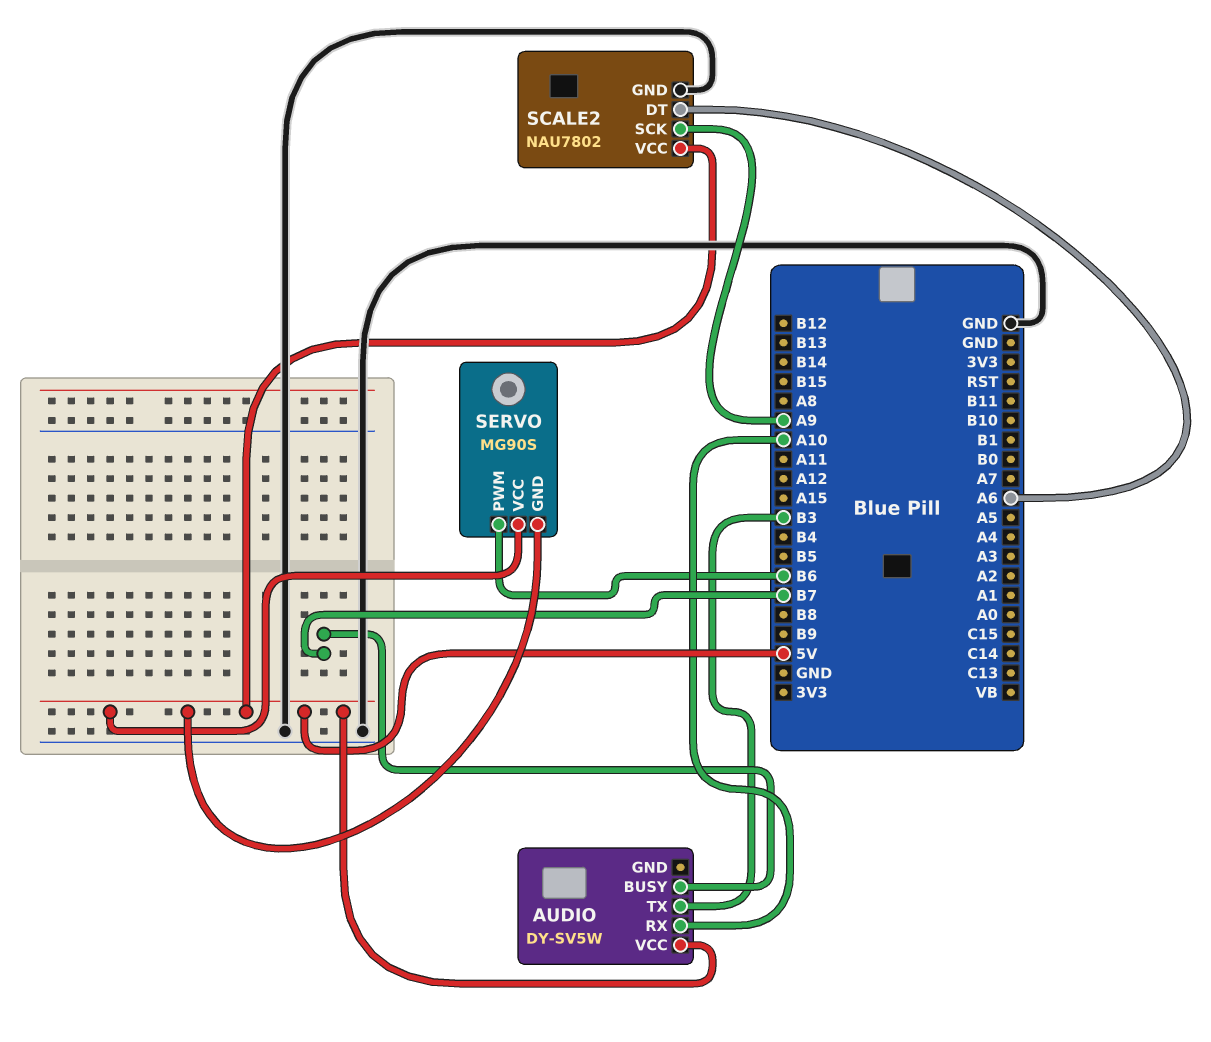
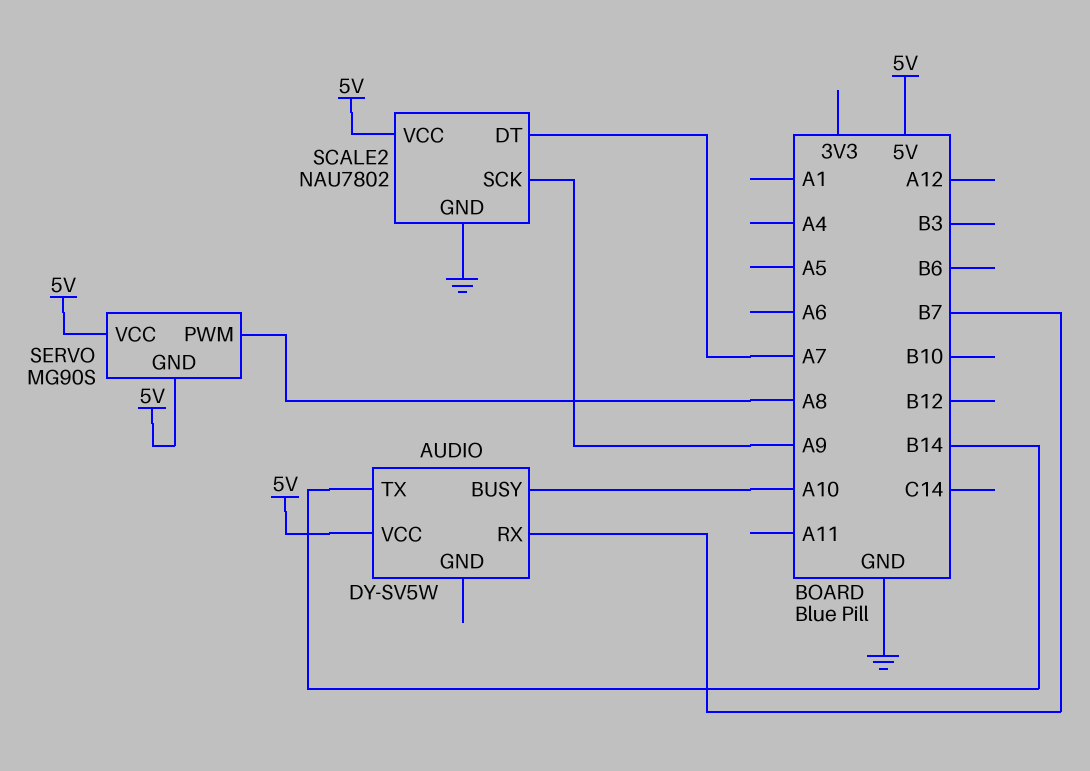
AUDIO pin BUSY: B7 -> A10
AUDIO pin RX: A10 -> B7
AUDIO pin TX: B3 -> B14
SCALE2 pin DT: A6 -> A7
SERVO pin PWM: B6 -> A8

